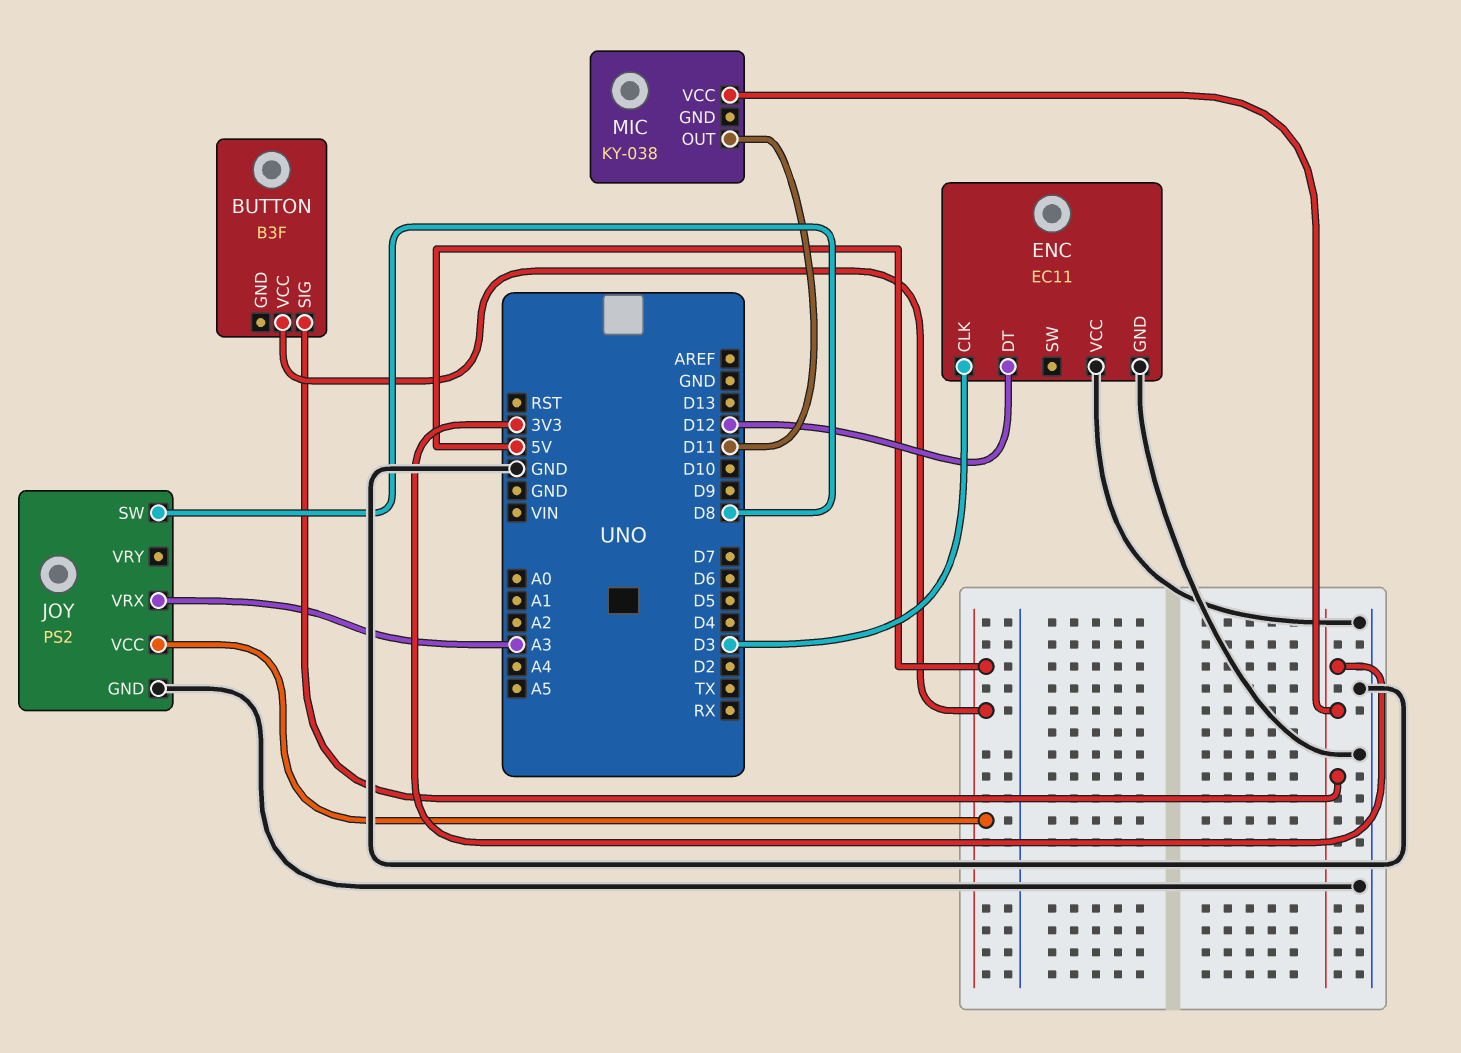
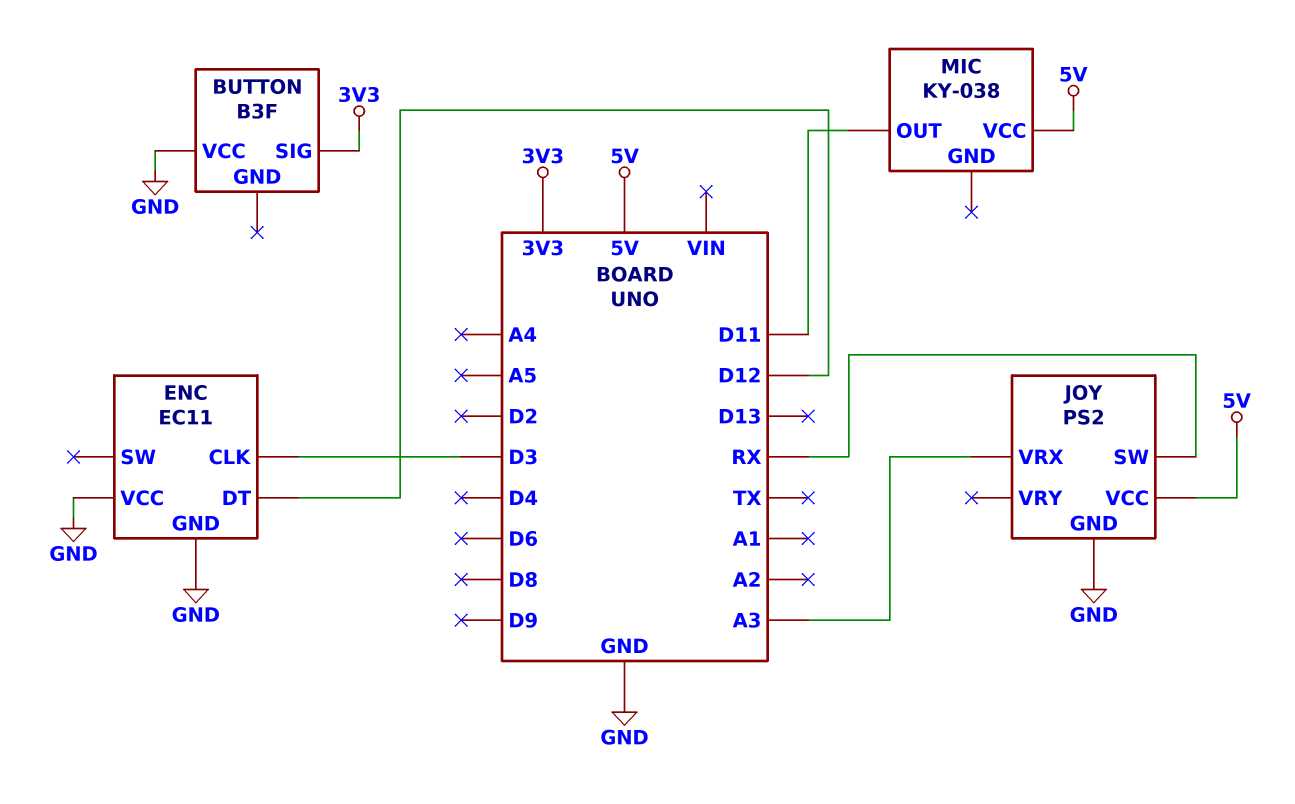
BUTTON pin VCC: 5V -> GND
JOY pin SW: D8 -> RX
MIC pin VCC: 3V3 -> 5V

